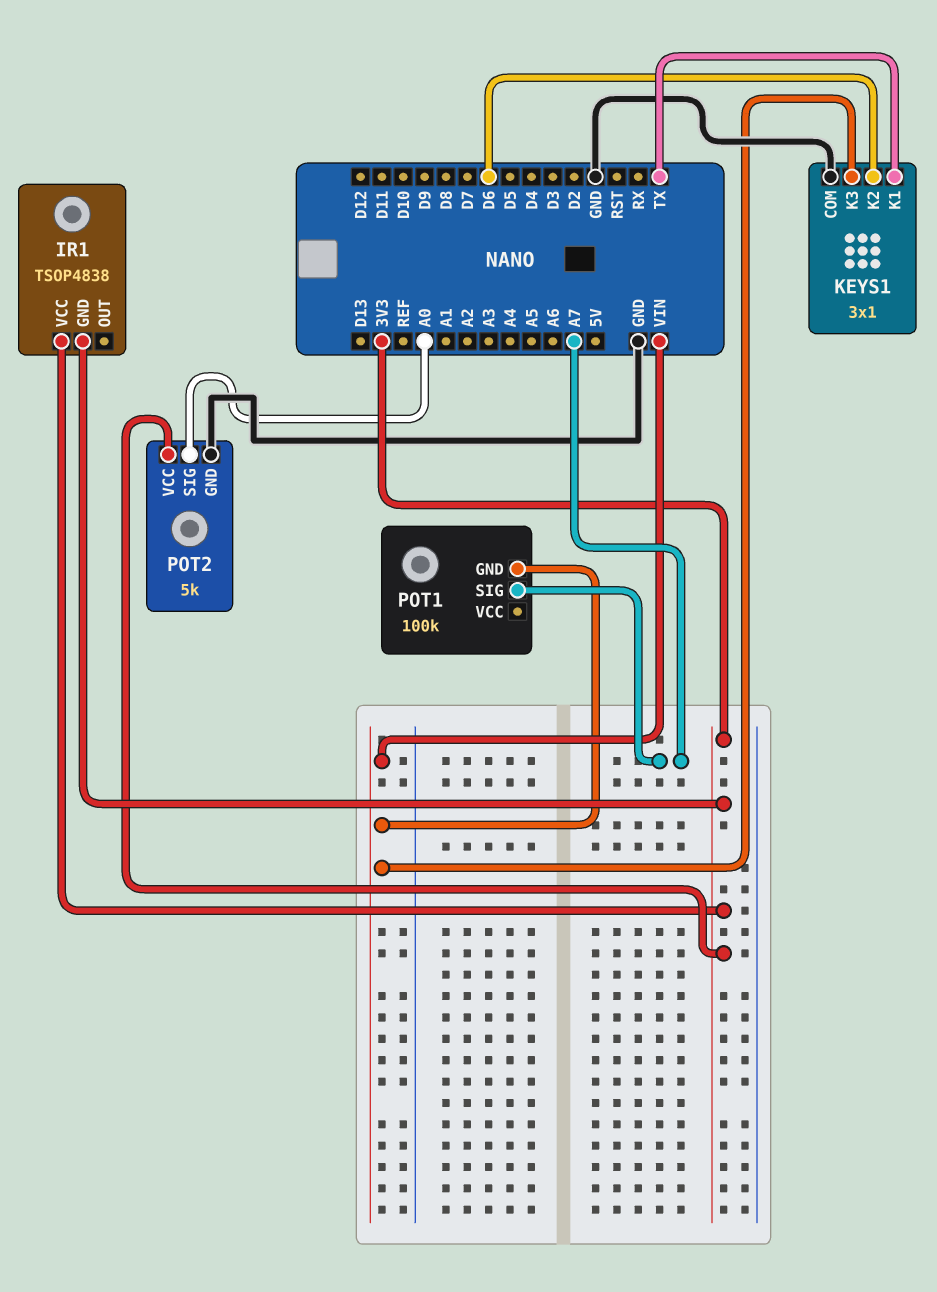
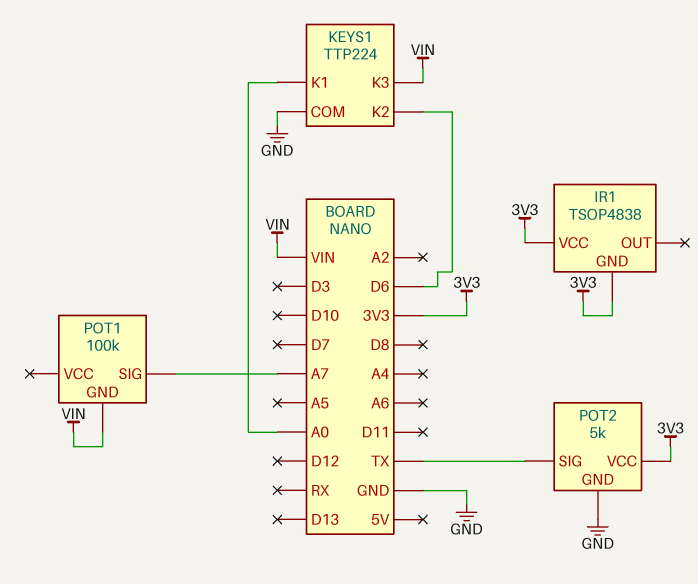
KEYS1: 3x1 -> TTP224
KEYS1 pin K1: TX -> A0
POT2 pin SIG: A0 -> TX

